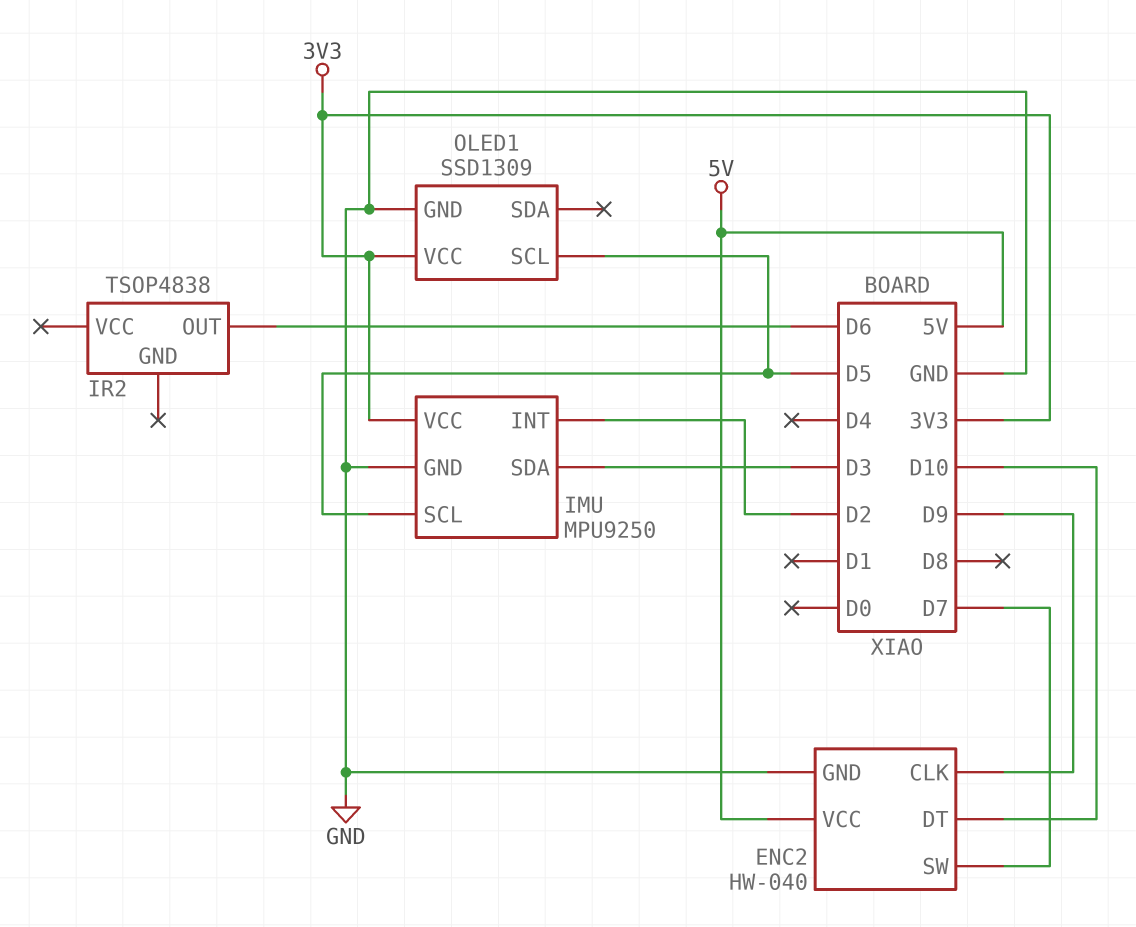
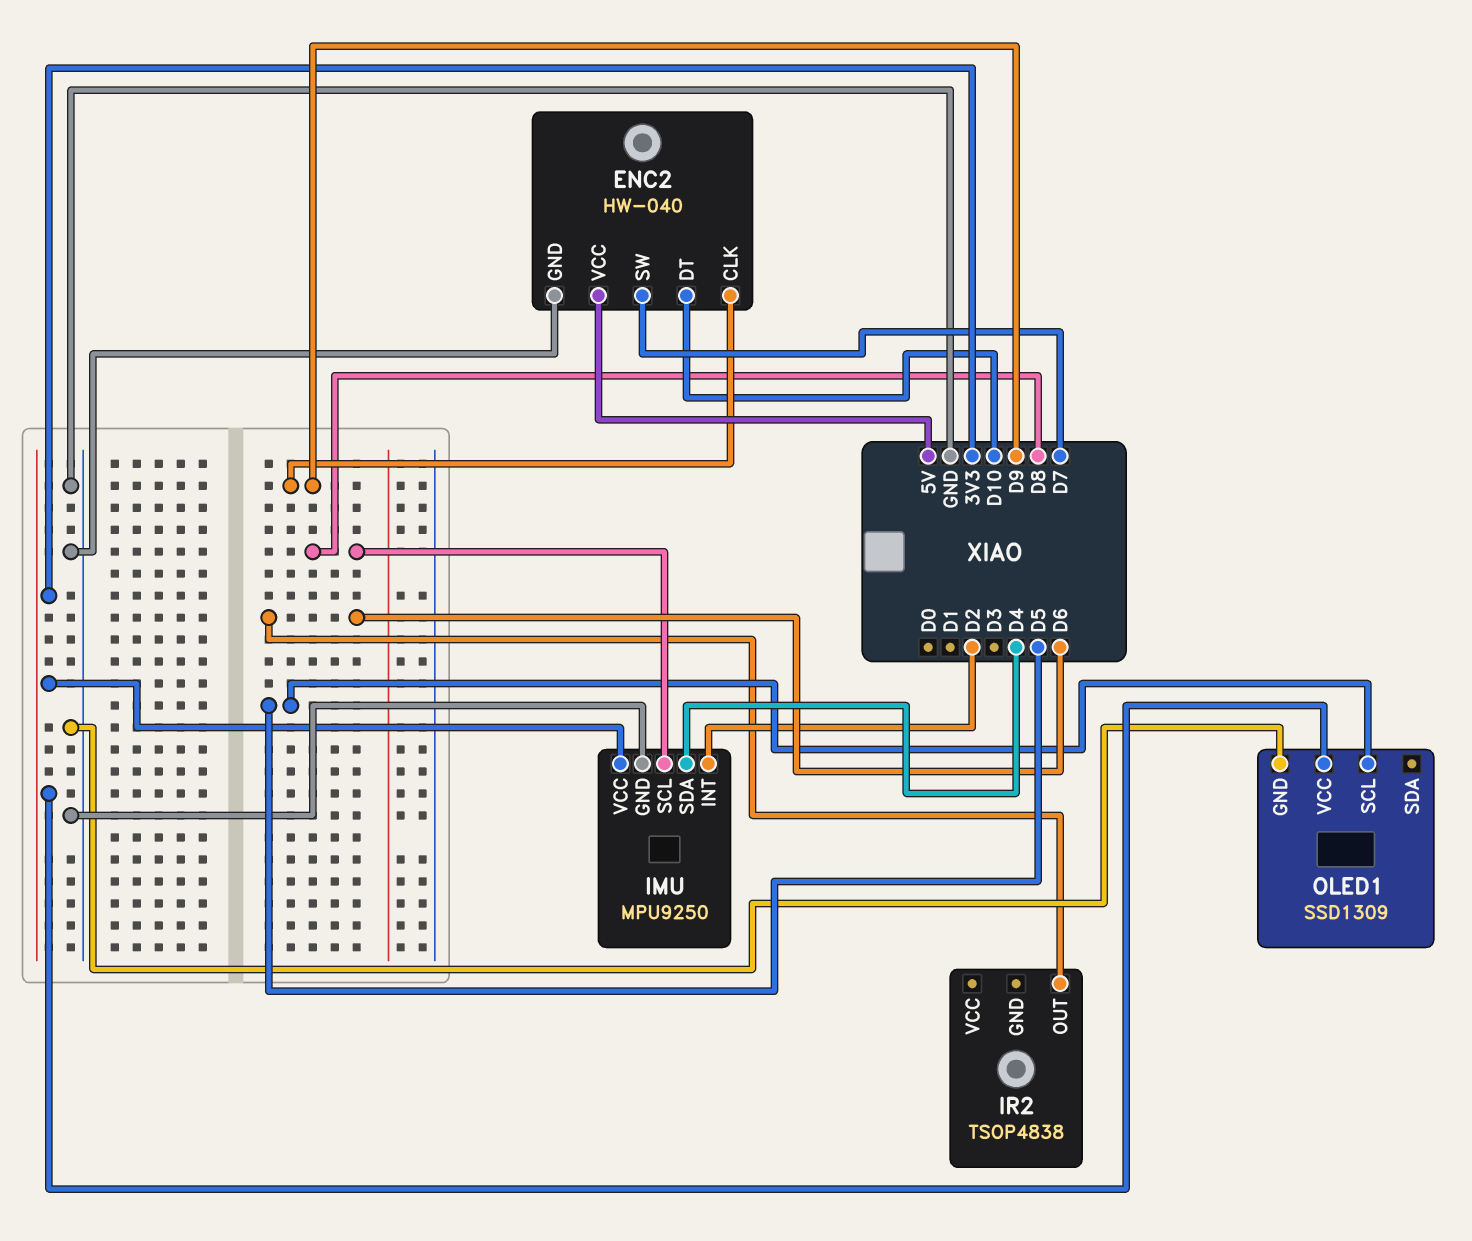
IMU pin SCL: D5 -> D8
IMU pin SDA: D3 -> D4

